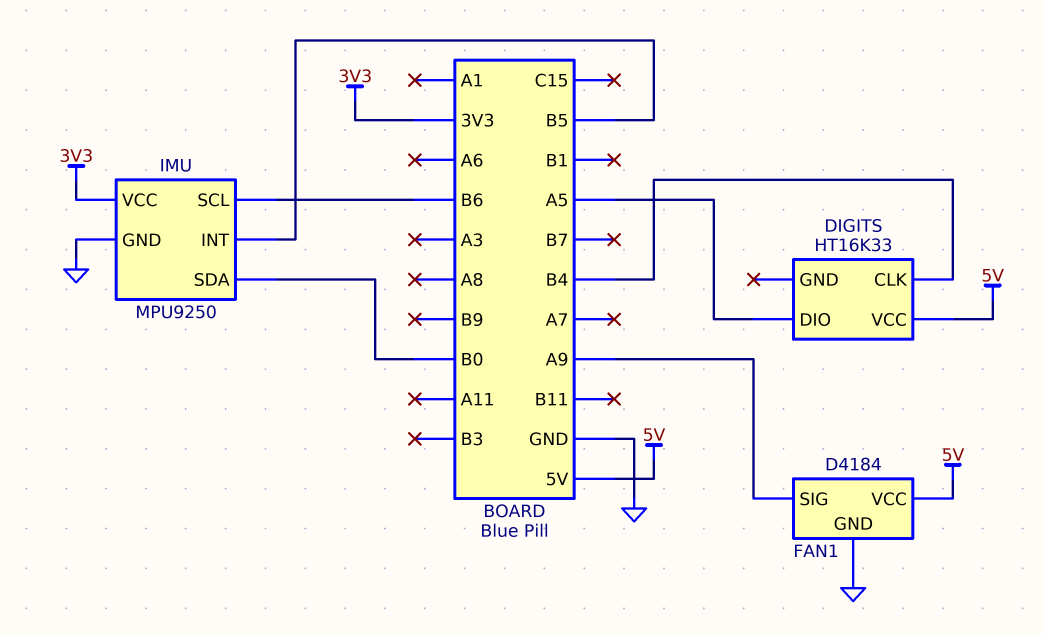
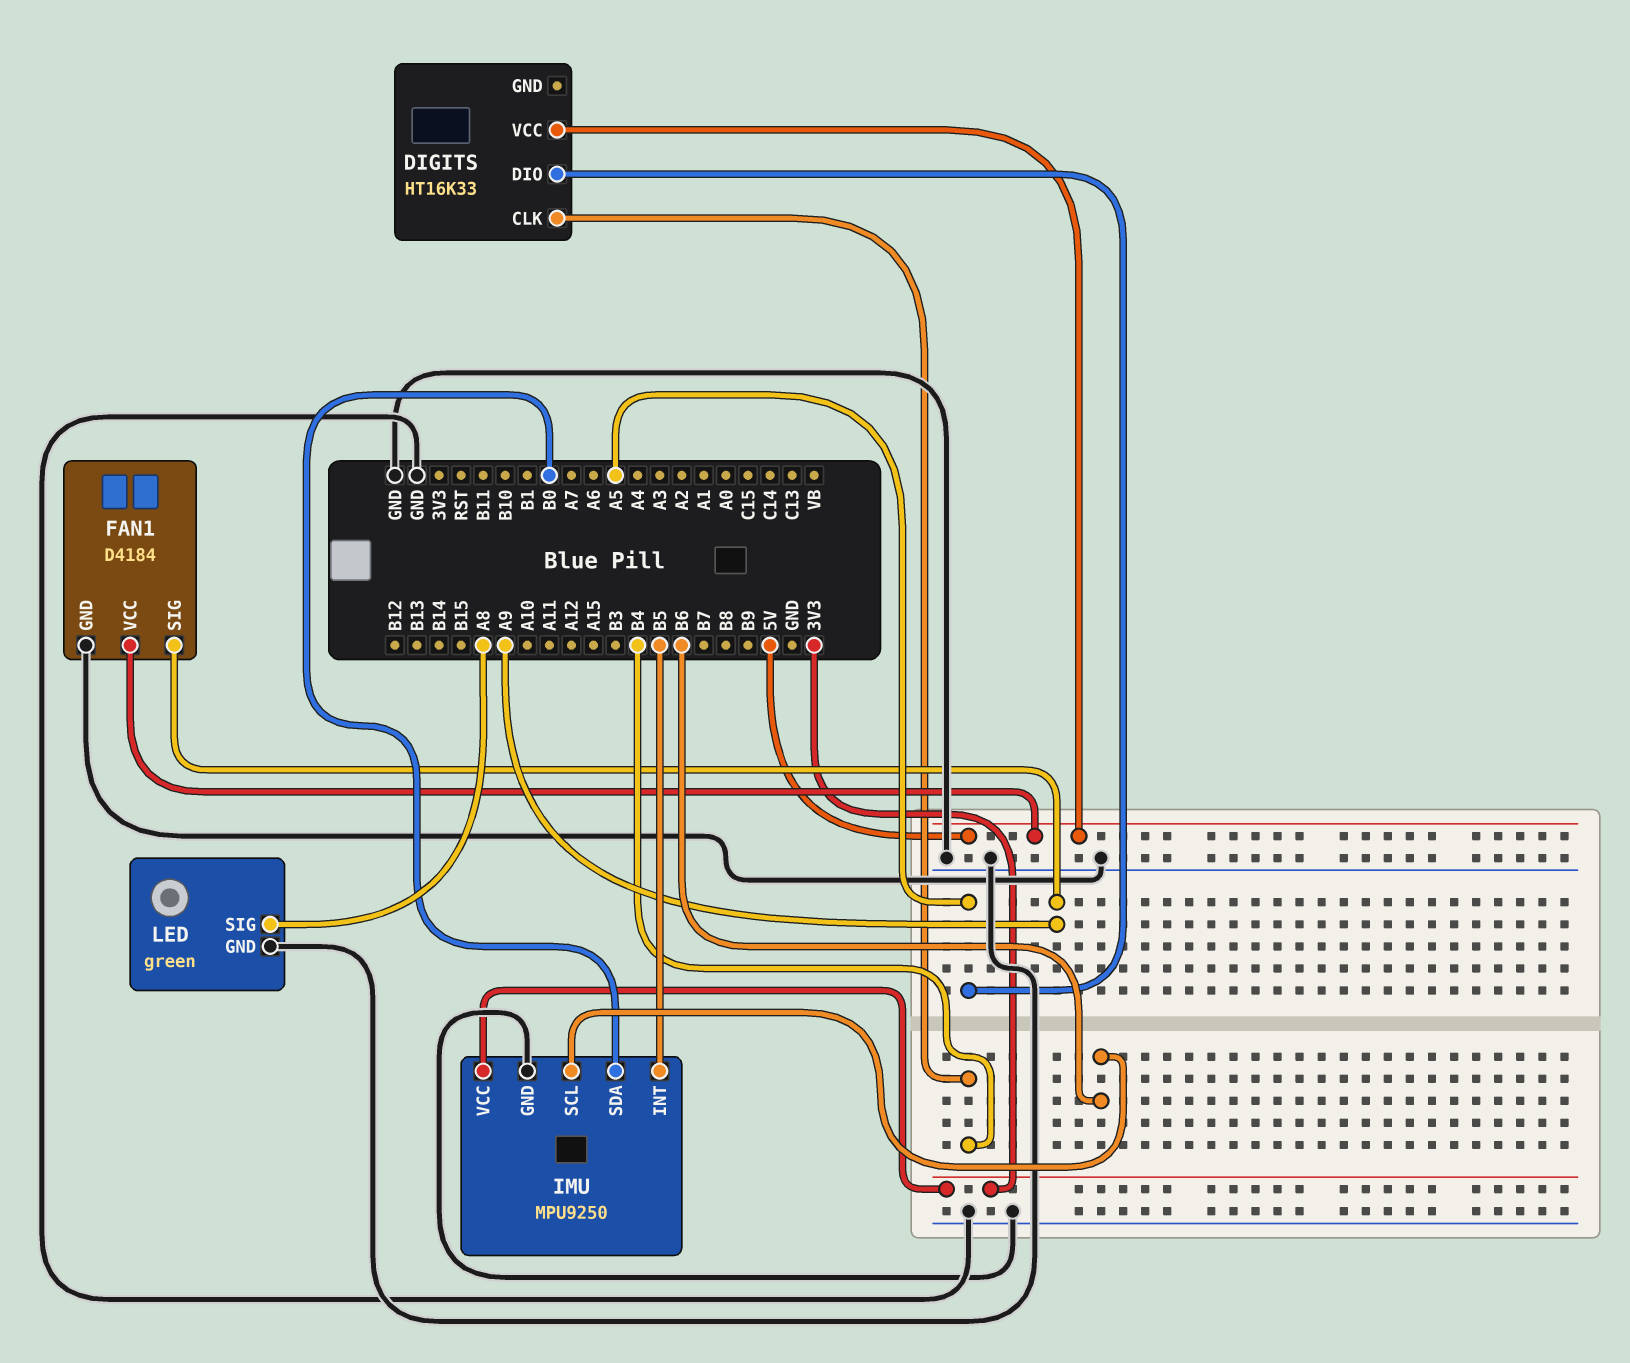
LED: none -> green
LED pin GND: none -> GND
LED pin SIG: none -> A8

